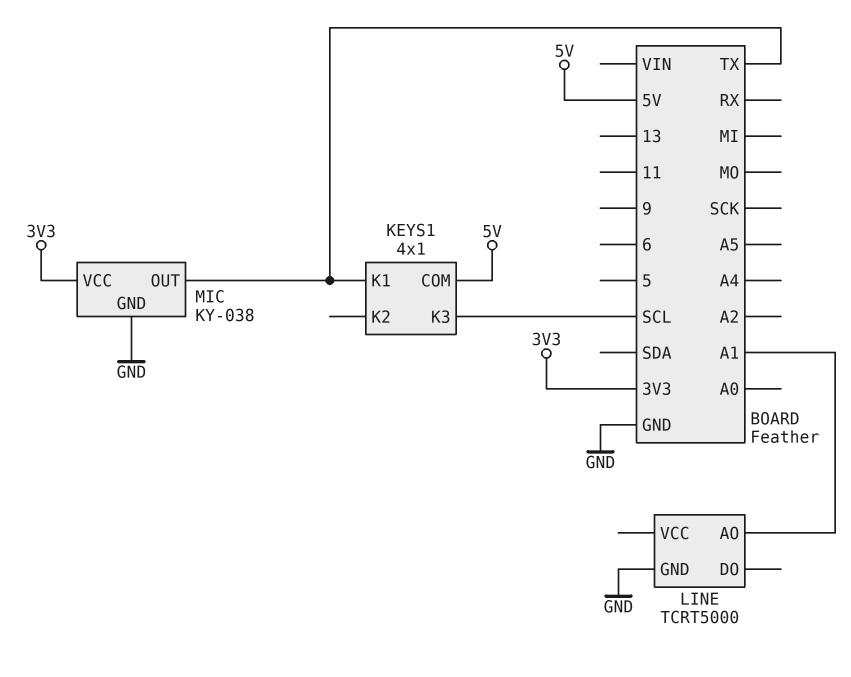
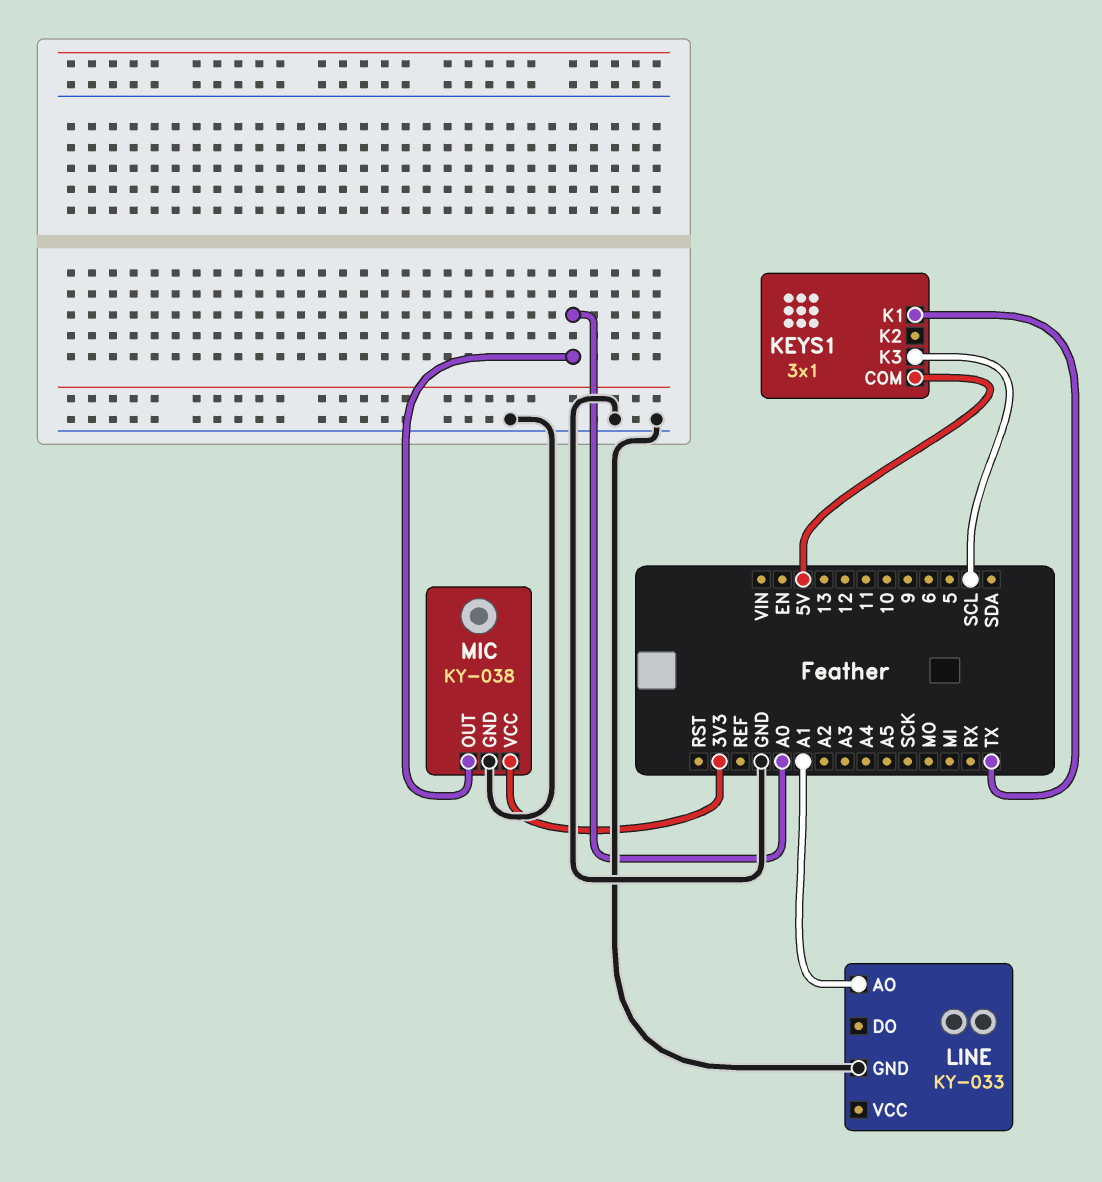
KEYS1: 4x1 -> 3x1
LINE: TCRT5000 -> KY-033
MIC pin OUT: TX -> A0

